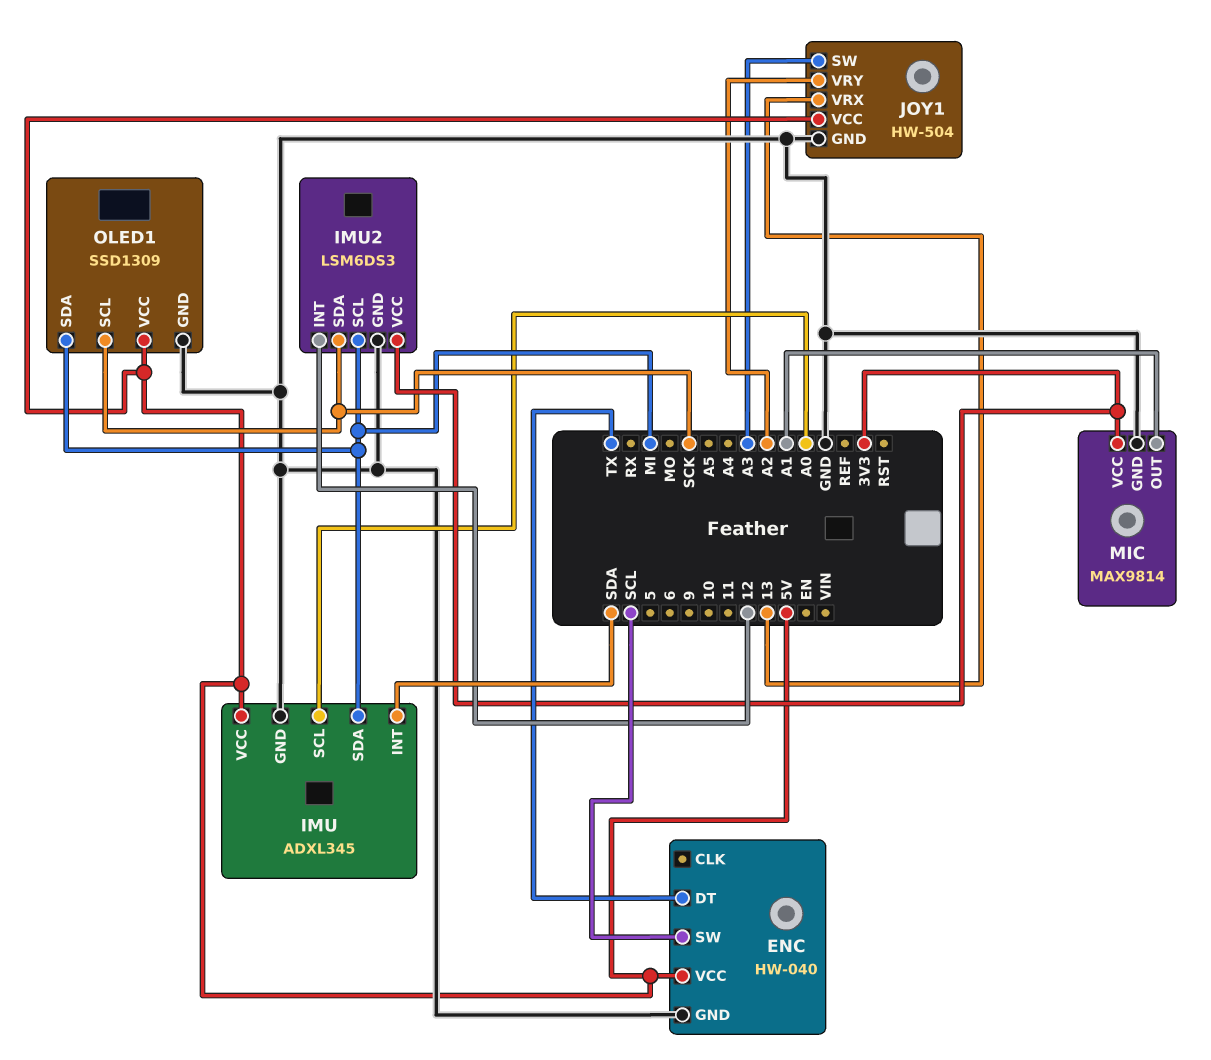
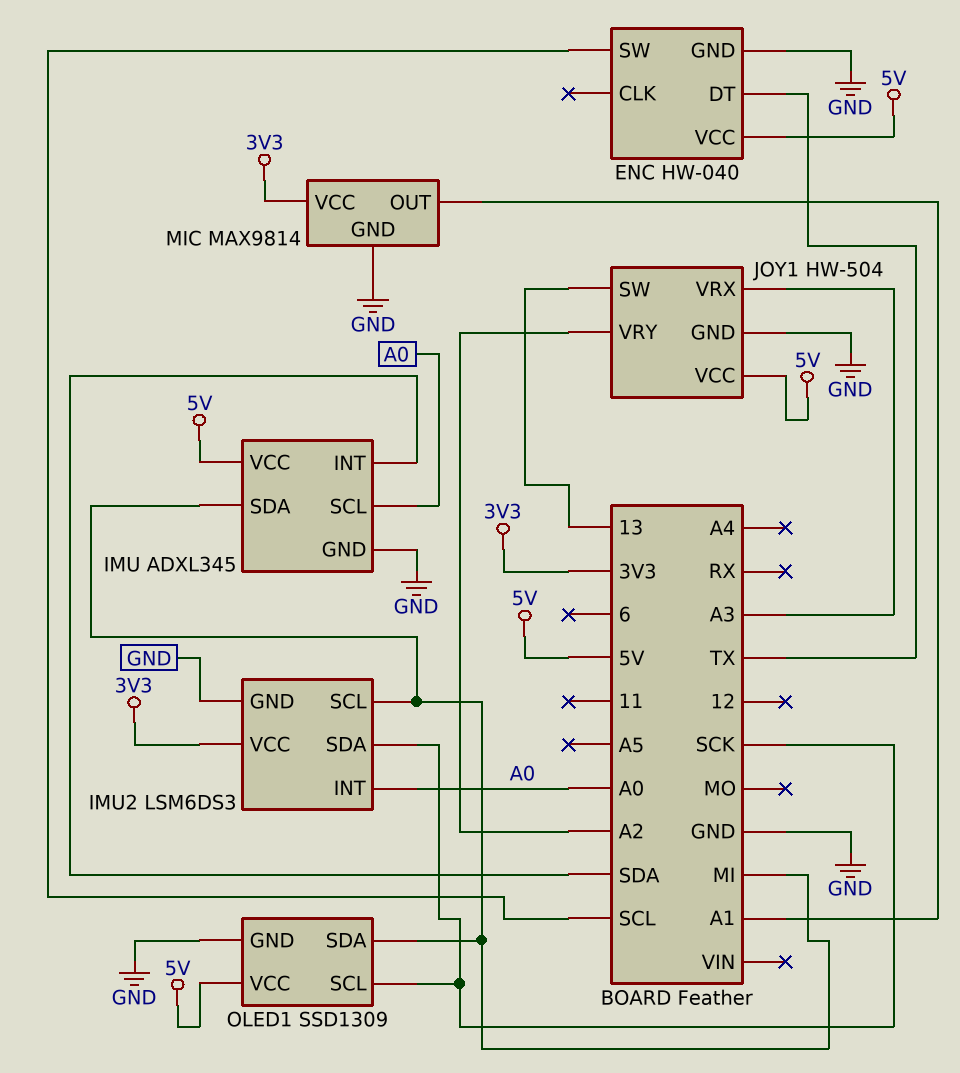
IMU2 pin INT: 12 -> A0
JOY1 pin SW: A3 -> 13
JOY1 pin VRX: 13 -> A3

